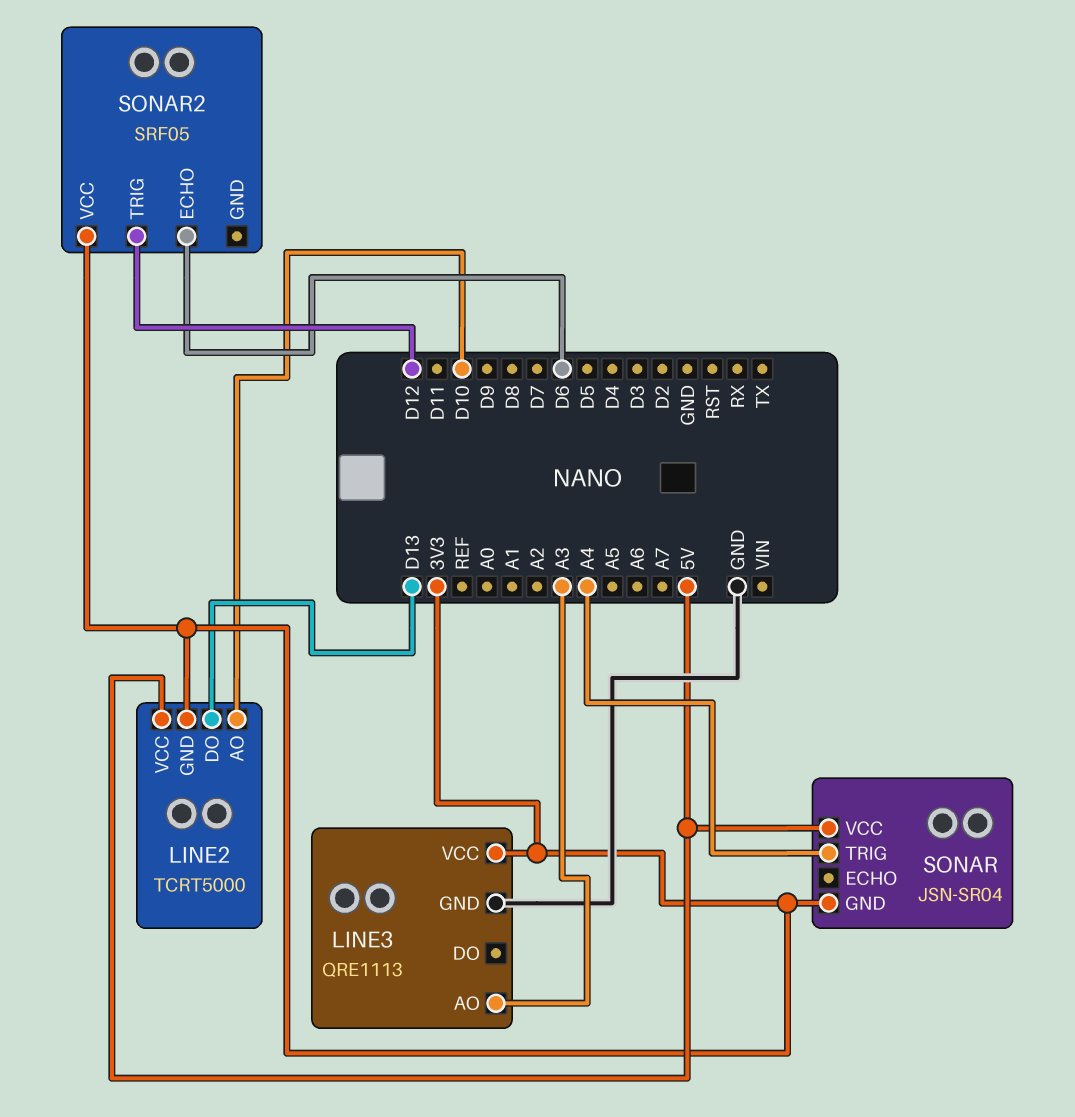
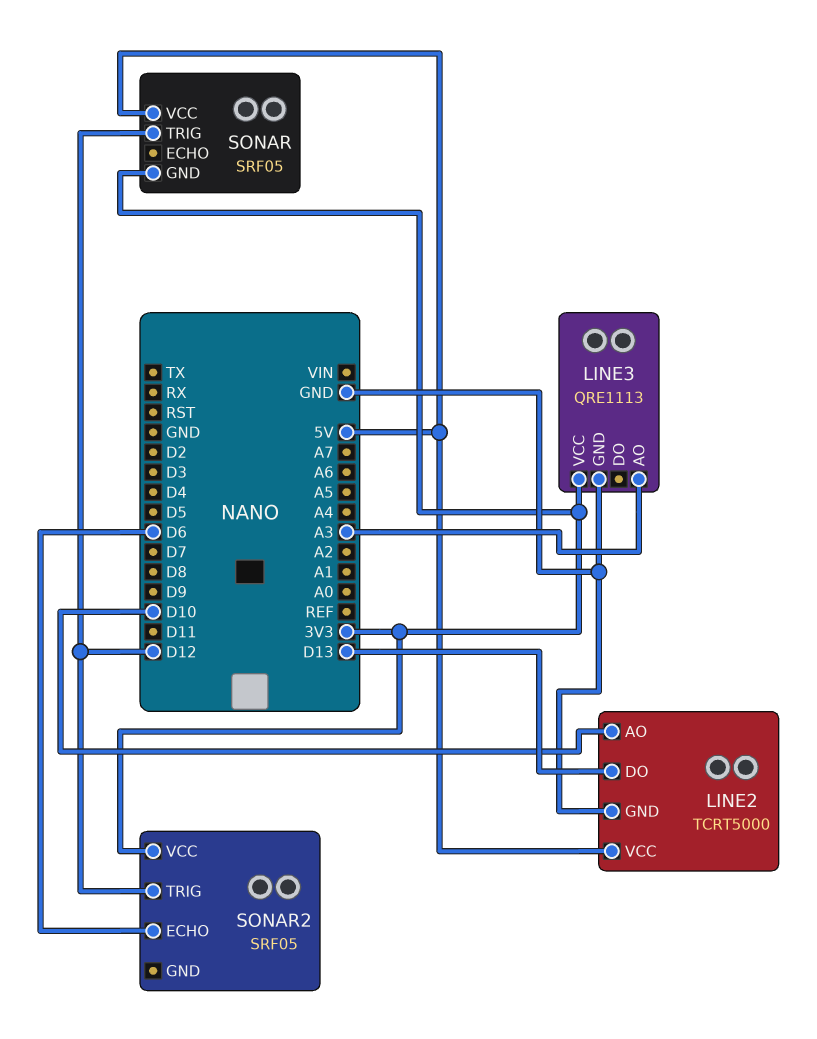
LINE2 pin GND: 3V3 -> GND
SONAR: JSN-SR04 -> SRF05
SONAR pin TRIG: A4 -> D12

